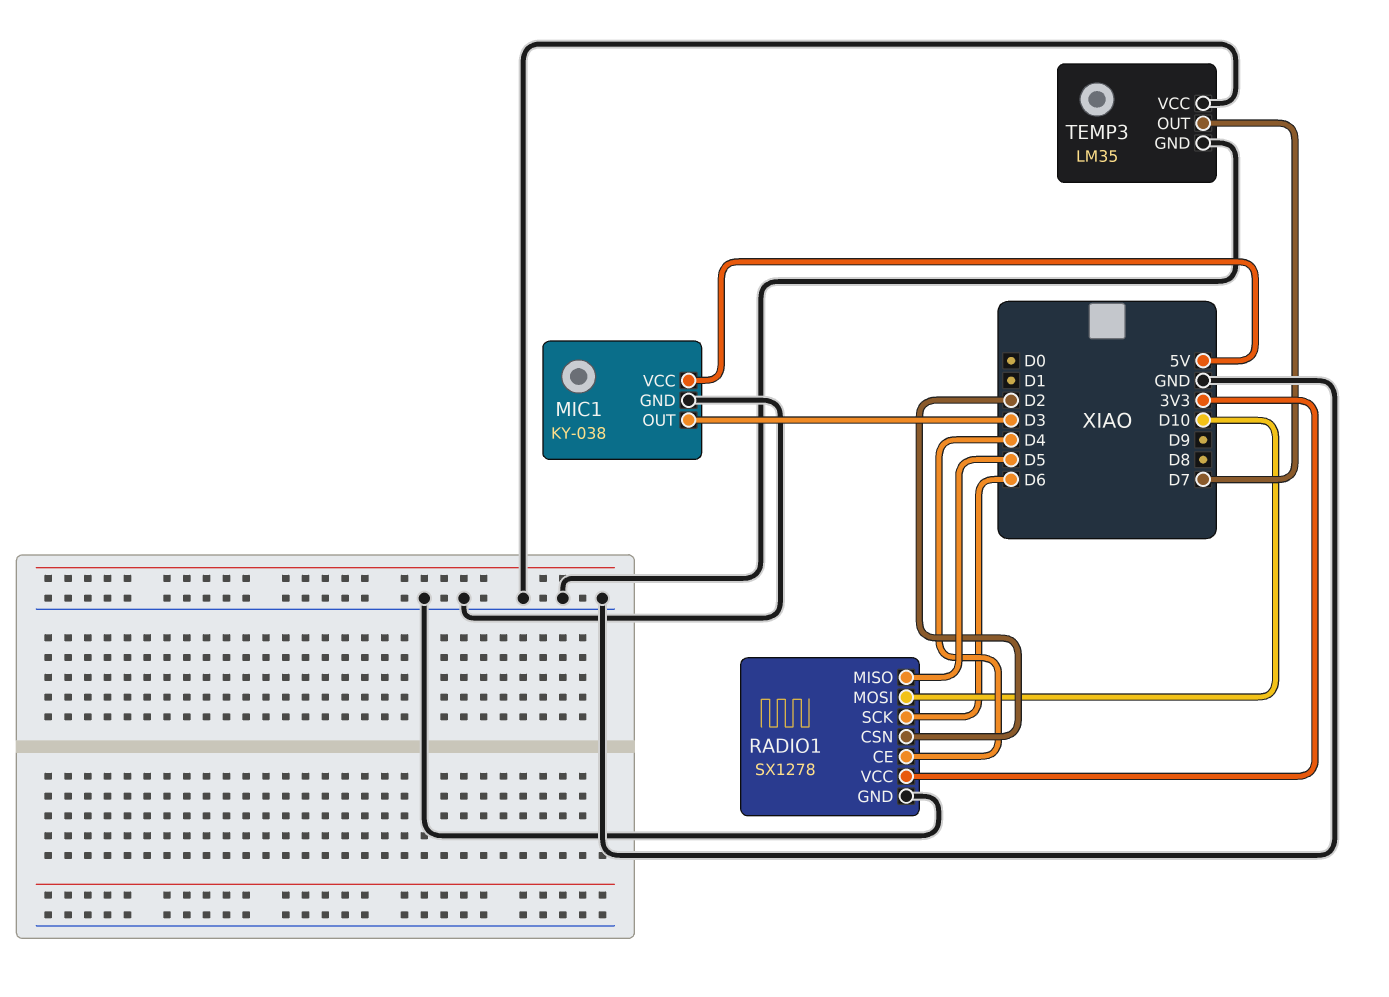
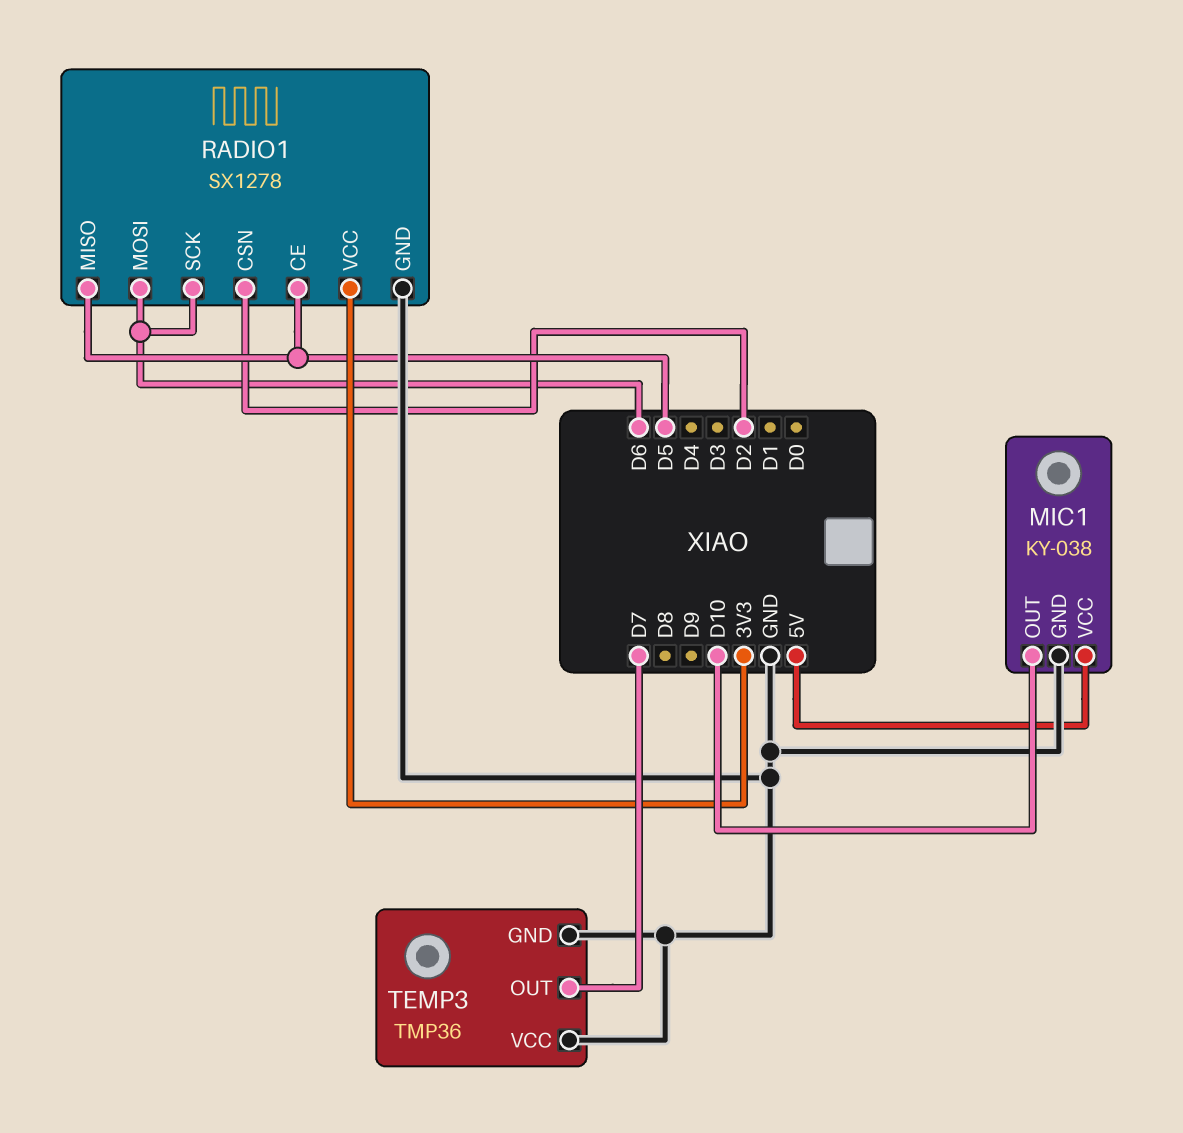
MIC1 pin OUT: D3 -> D10
RADIO1 pin CE: D4 -> D5
RADIO1 pin MOSI: D10 -> D6
TEMP3: LM35 -> TMP36

